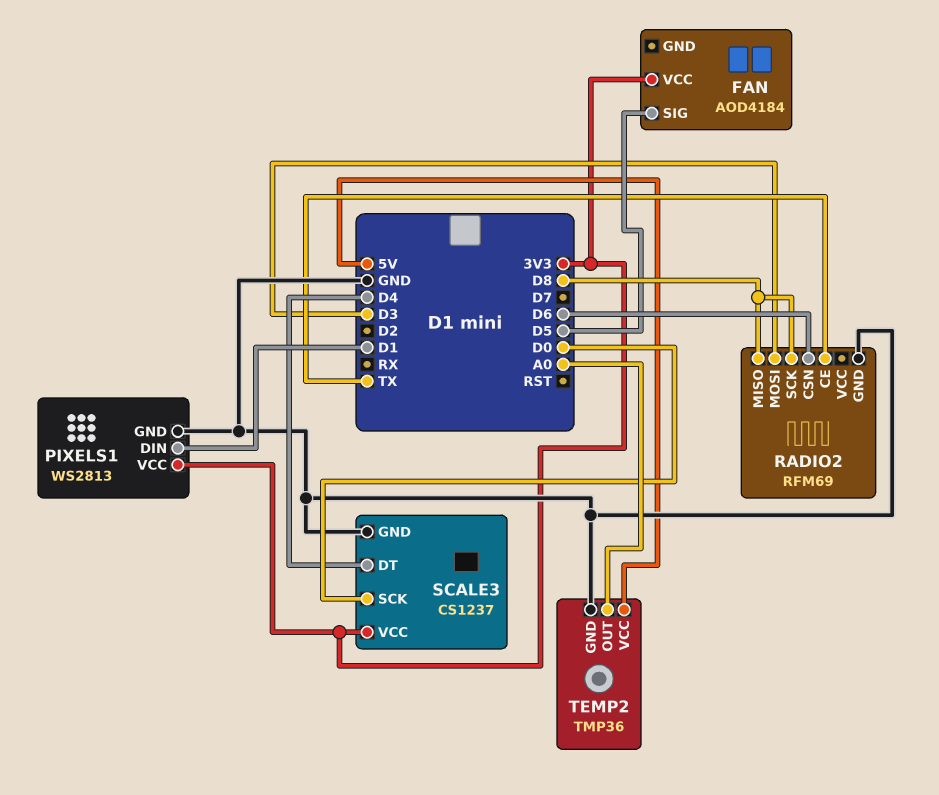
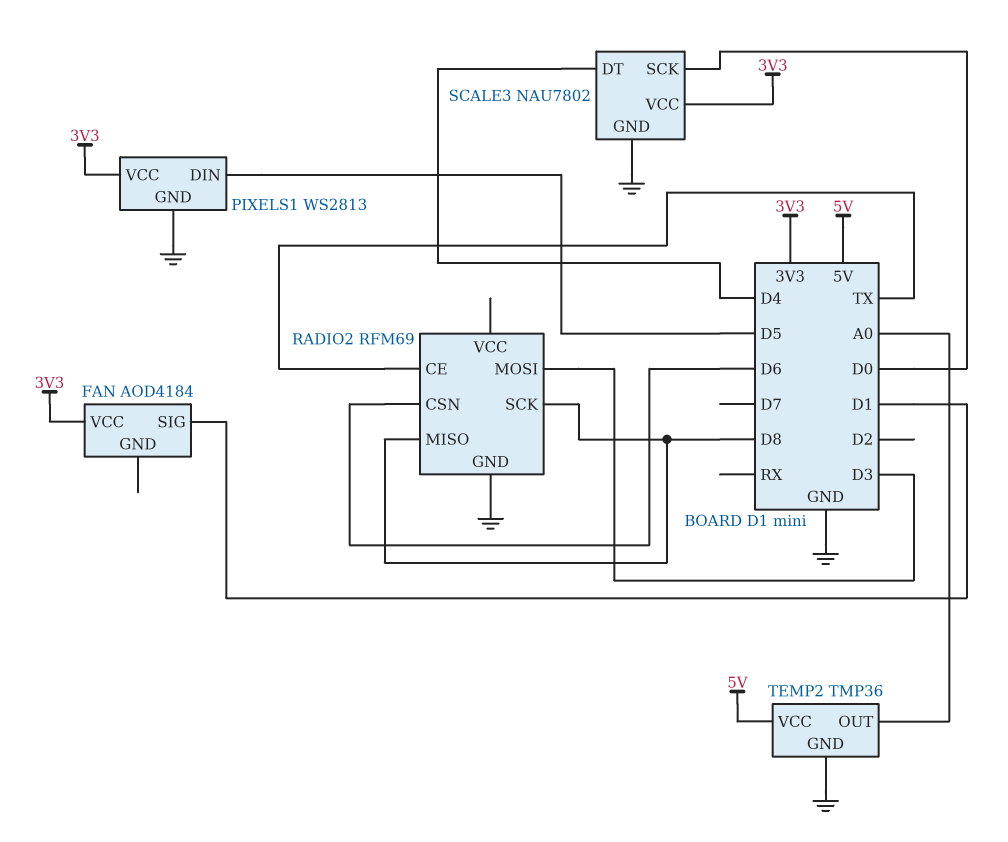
FAN pin SIG: D5 -> D1
PIXELS1 pin DIN: D1 -> D5
SCALE3: CS1237 -> NAU7802

